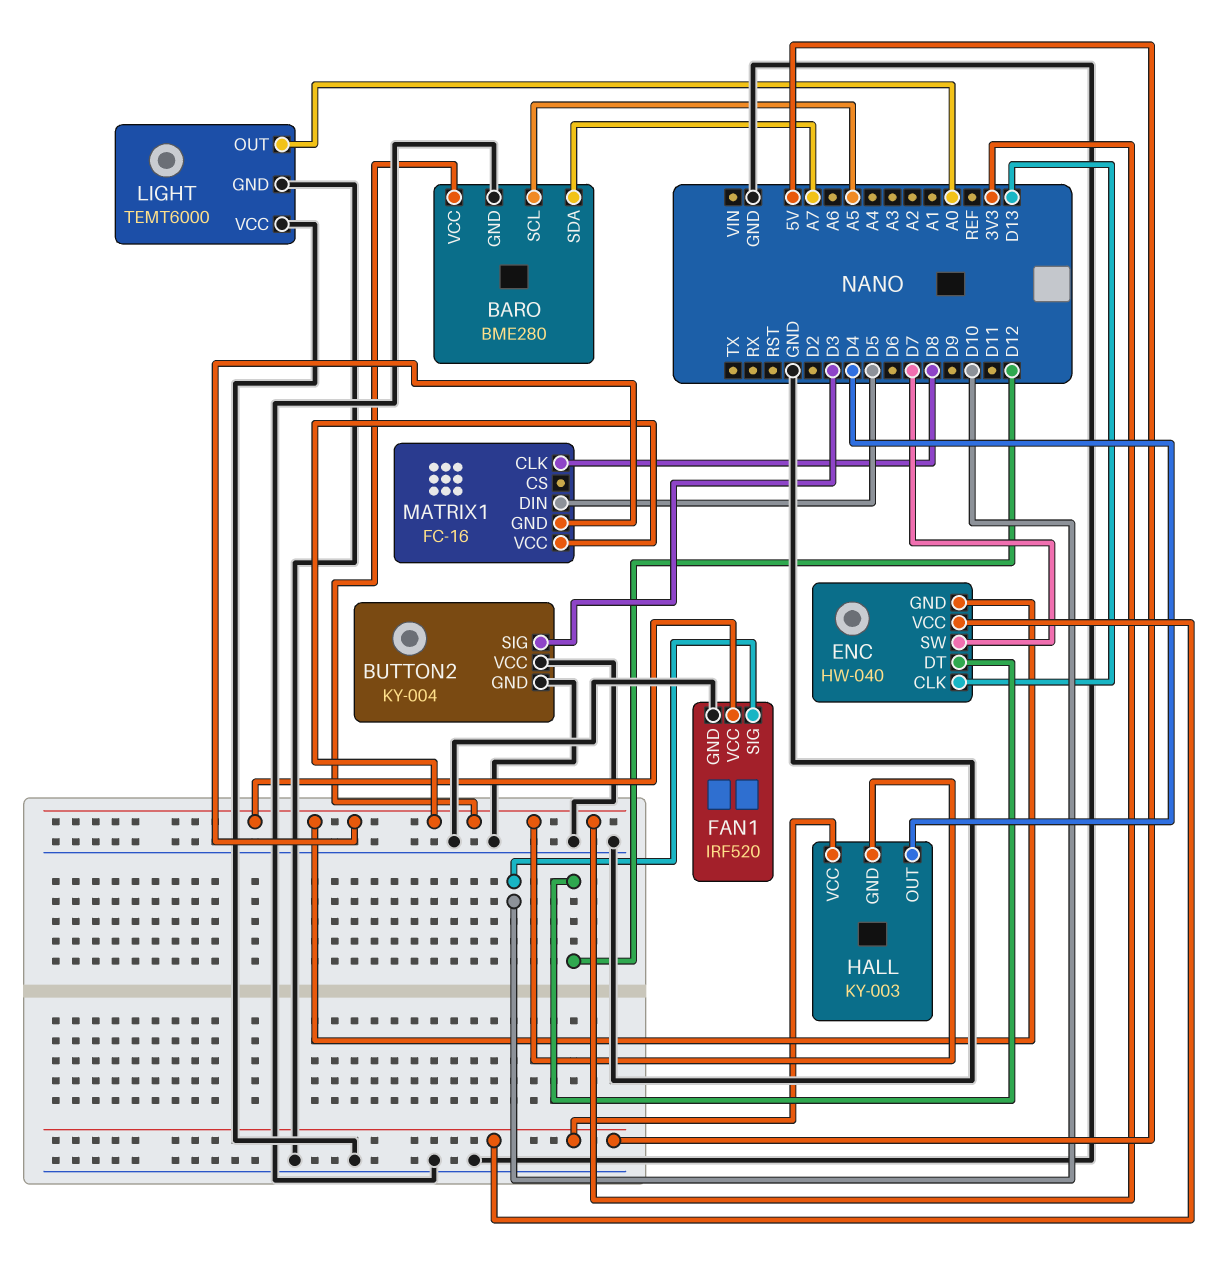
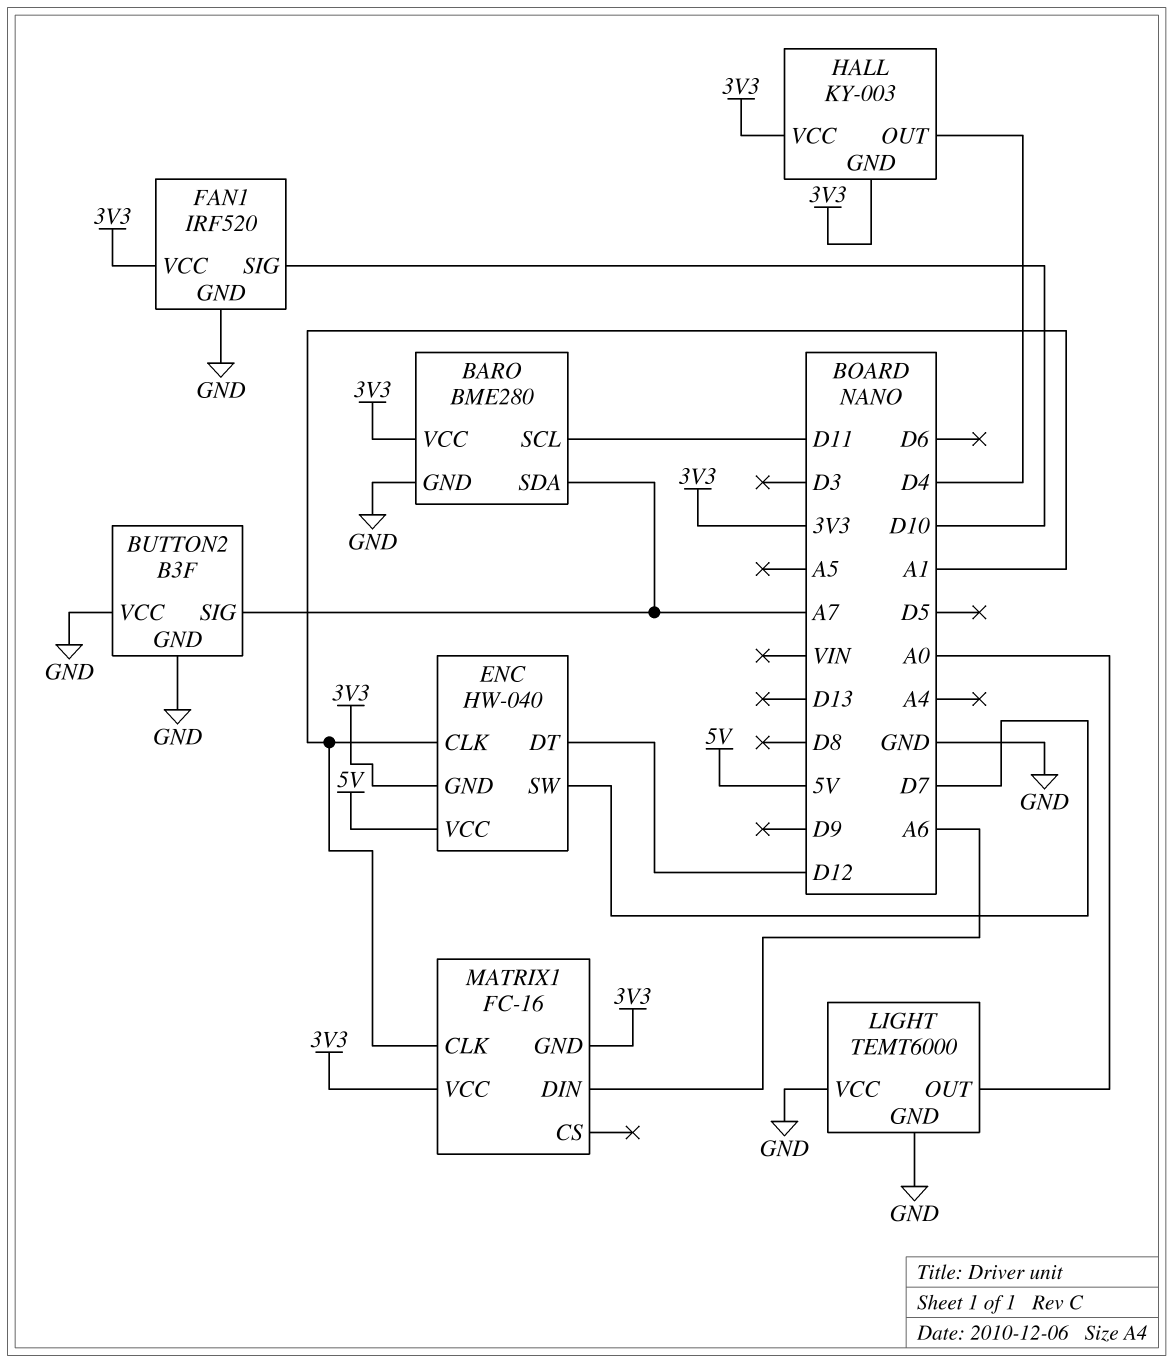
BARO pin SCL: A5 -> D11
BUTTON2: KY-004 -> B3F
BUTTON2 pin SIG: D3 -> A7
ENC pin CLK: D13 -> A1
HALL pin VCC: 5V -> 3V3
MATRIX1 pin CLK: D8 -> A1
MATRIX1 pin DIN: D5 -> A6

